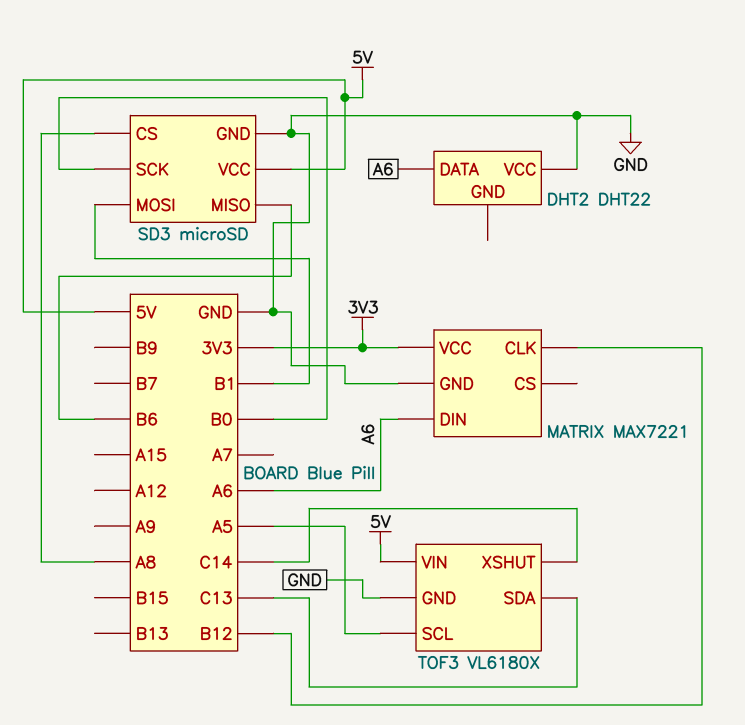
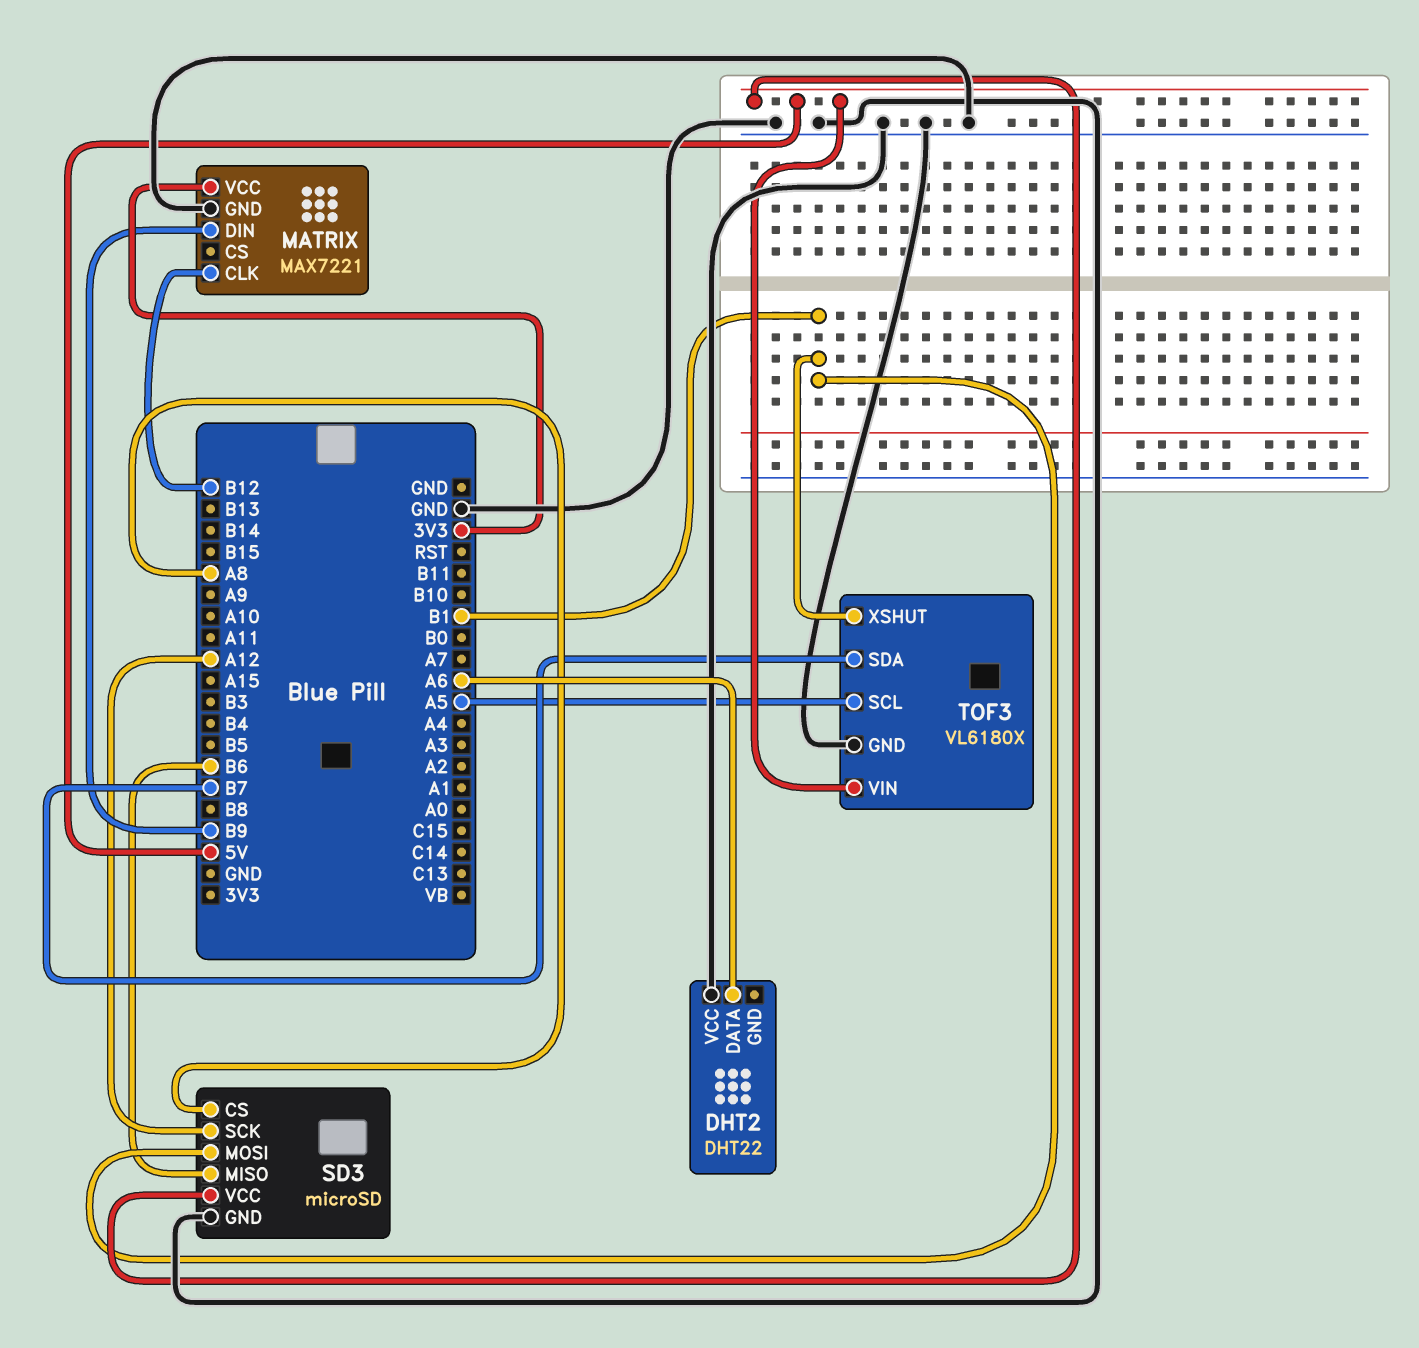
MATRIX pin DIN: A6 -> B9
SD3 pin SCK: B0 -> A12
TOF3 pin SDA: C13 -> B7
TOF3 pin XSHUT: C14 -> B1

